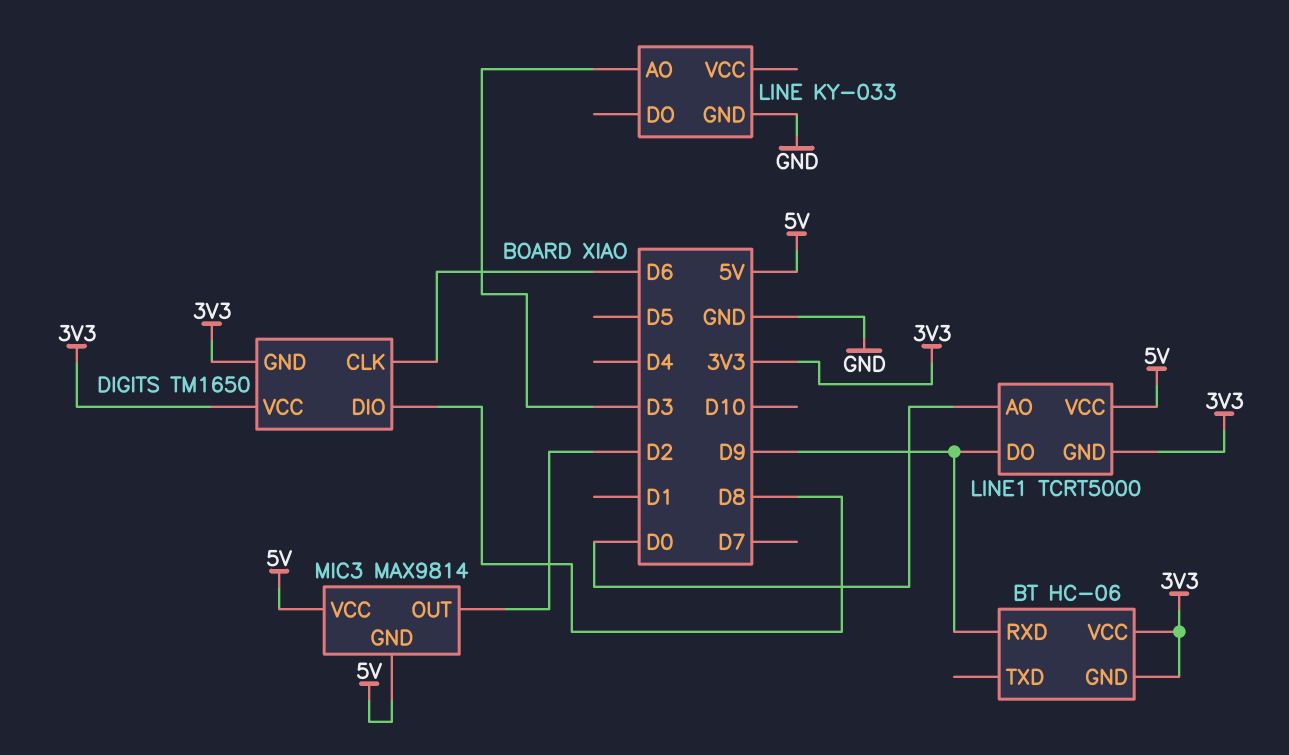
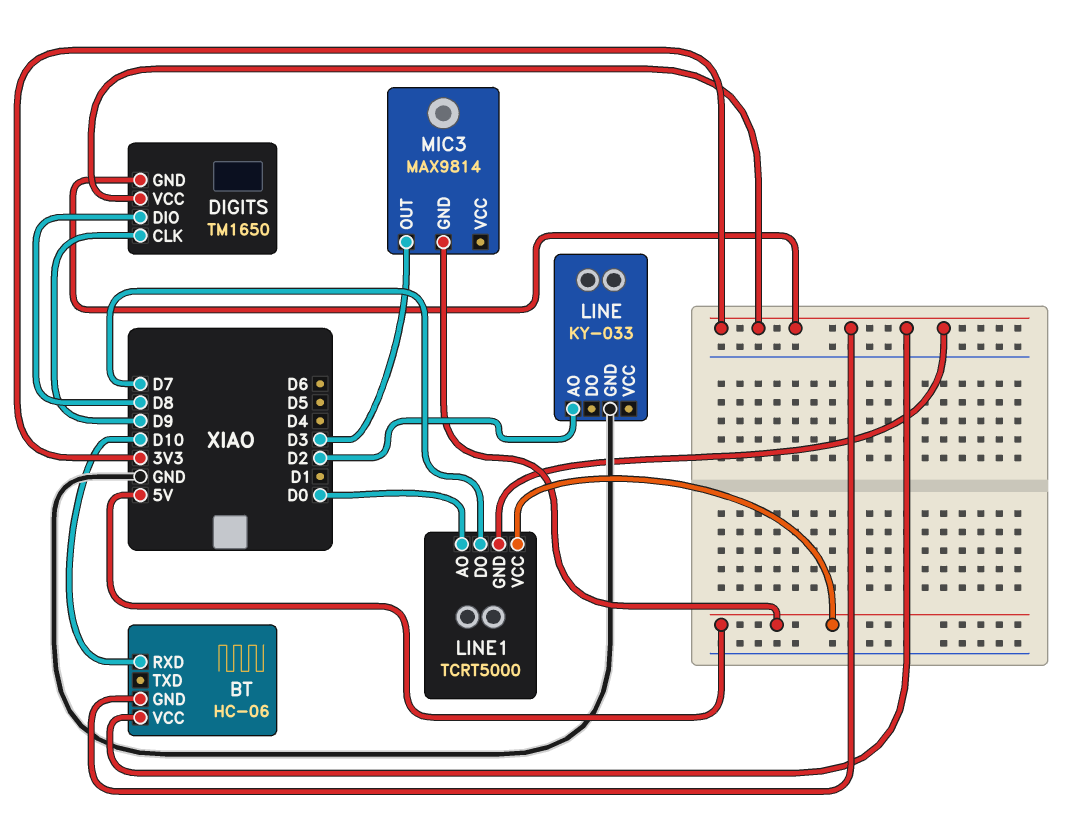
BT pin RXD: D9 -> D10
DIGITS pin CLK: D6 -> D9
LINE pin AO: D3 -> D2
LINE1 pin DO: D9 -> D7
MIC3 pin OUT: D2 -> D3
MIC3 pin VCC: 5V -> none

